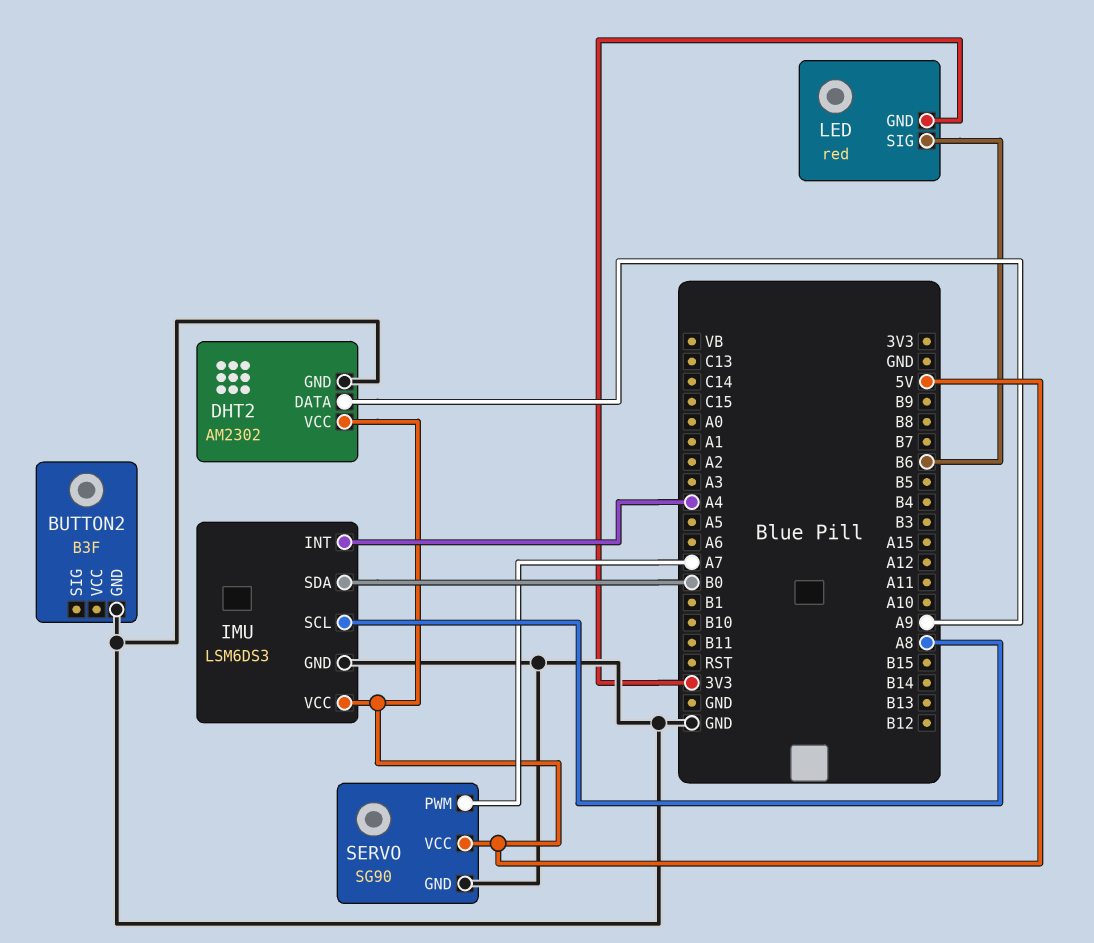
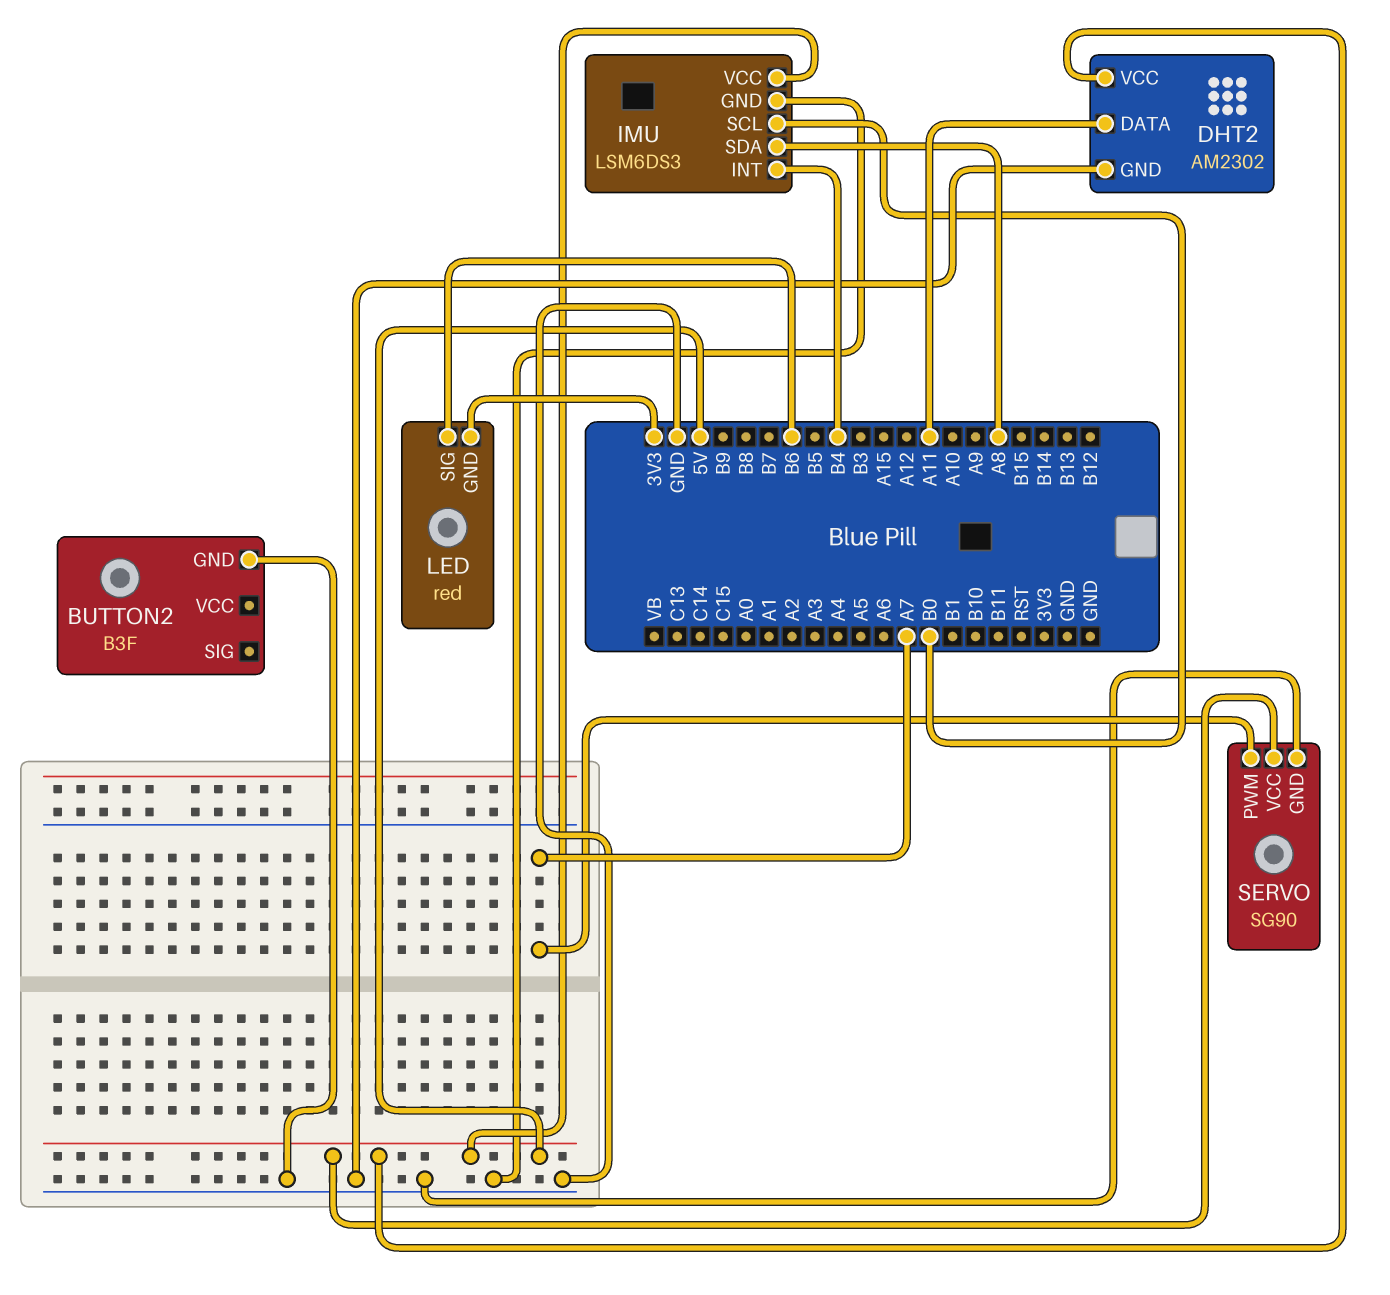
DHT2 pin DATA: A9 -> A11
IMU pin INT: A4 -> B4
IMU pin SCL: A8 -> B0
IMU pin SDA: B0 -> A8

